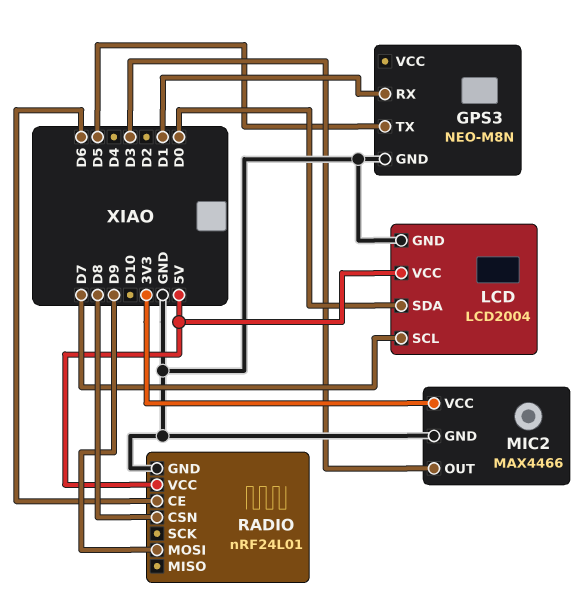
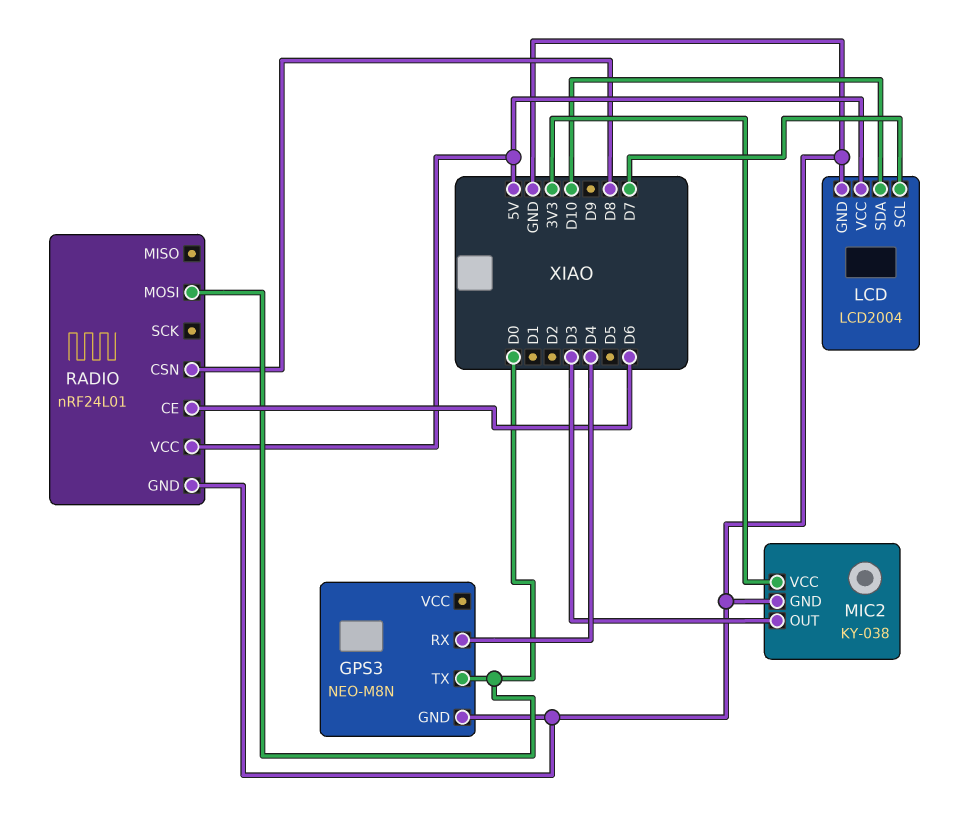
GPS3 pin RX: D1 -> D4
GPS3 pin TX: D5 -> D0
LCD pin SDA: D0 -> D10
MIC2: MAX4466 -> KY-038
RADIO pin MOSI: D9 -> D0

